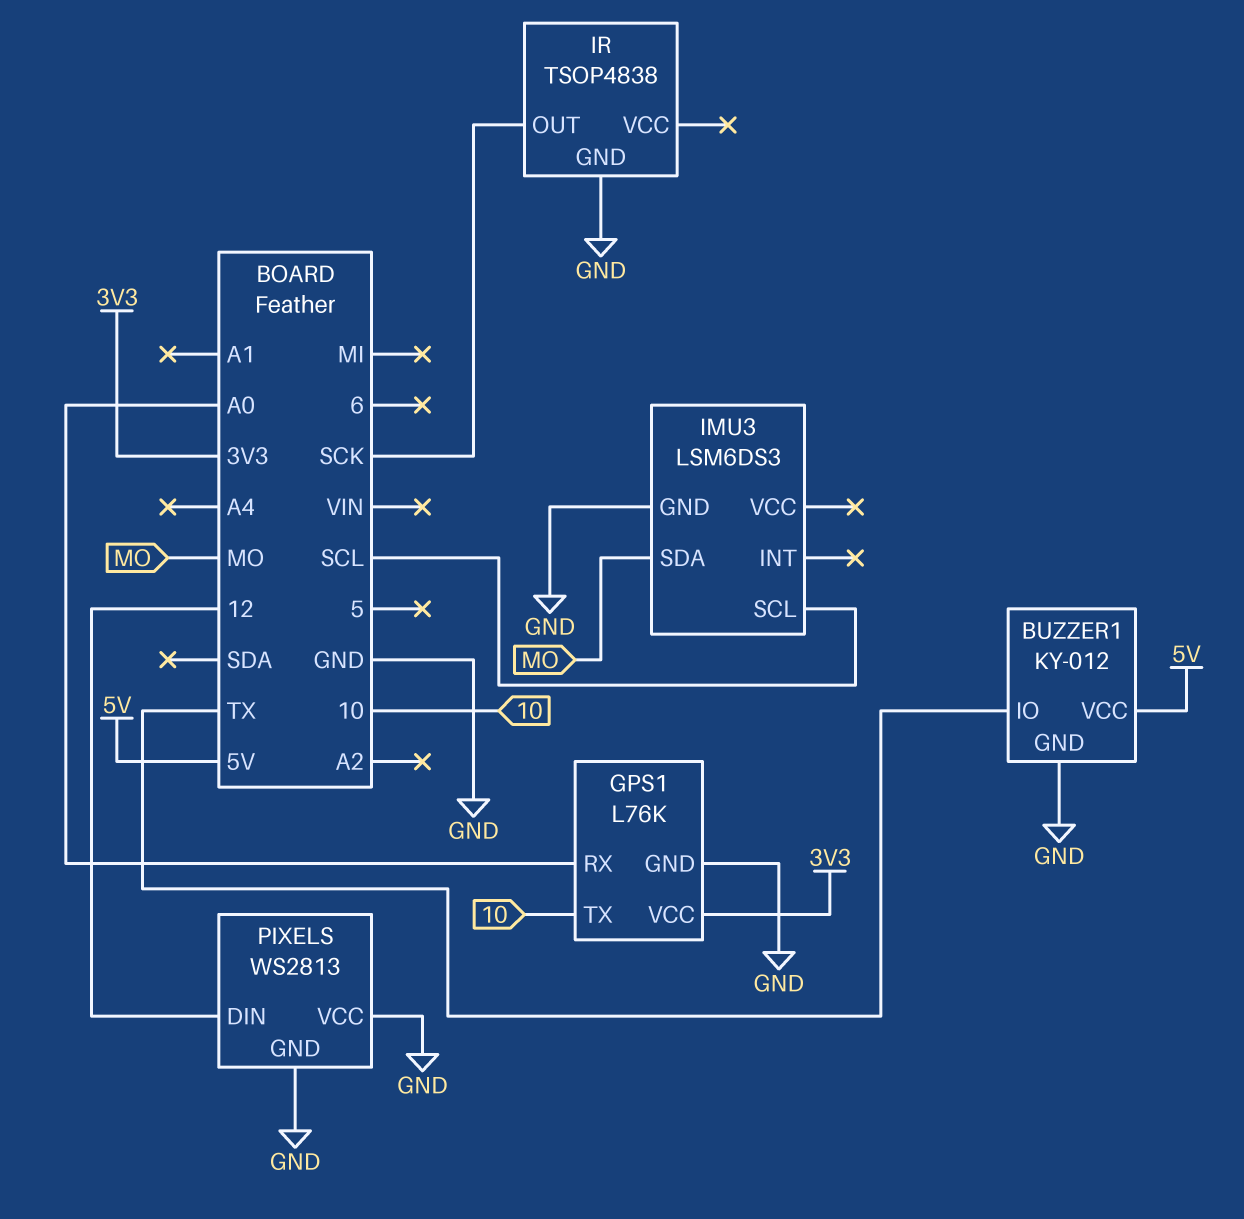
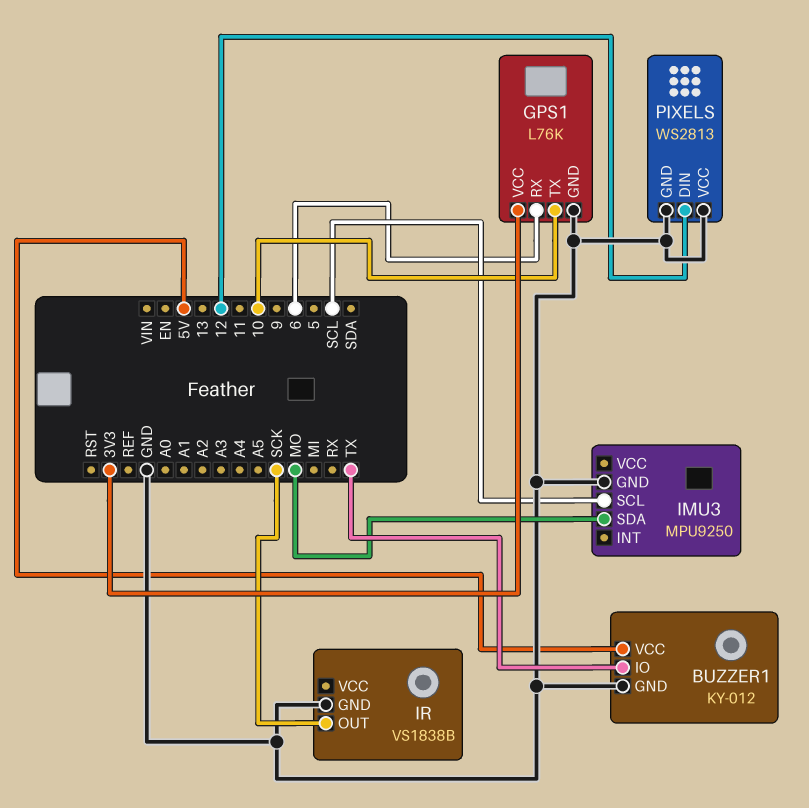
GPS1 pin RX: A0 -> 6
IMU3: LSM6DS3 -> MPU9250
IR: TSOP4838 -> VS1838B

